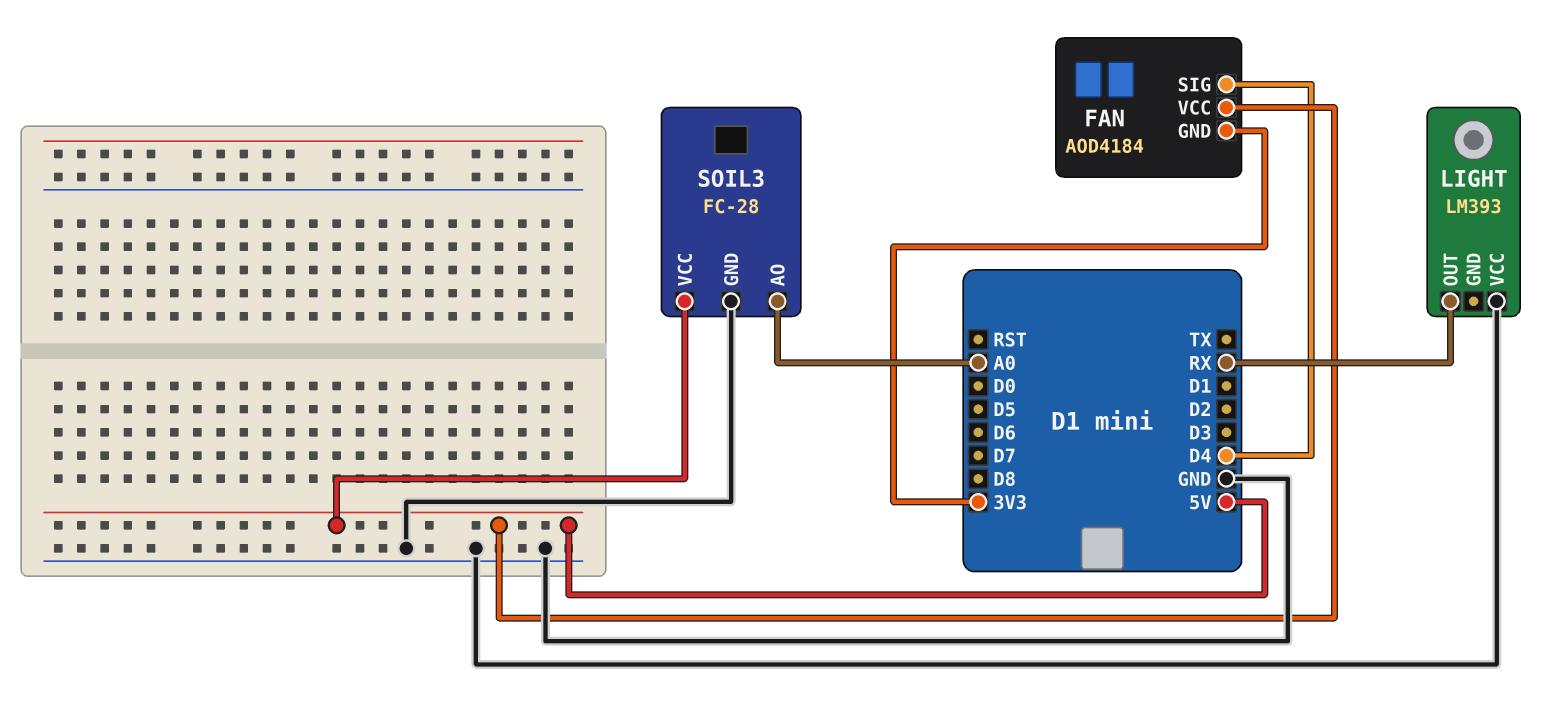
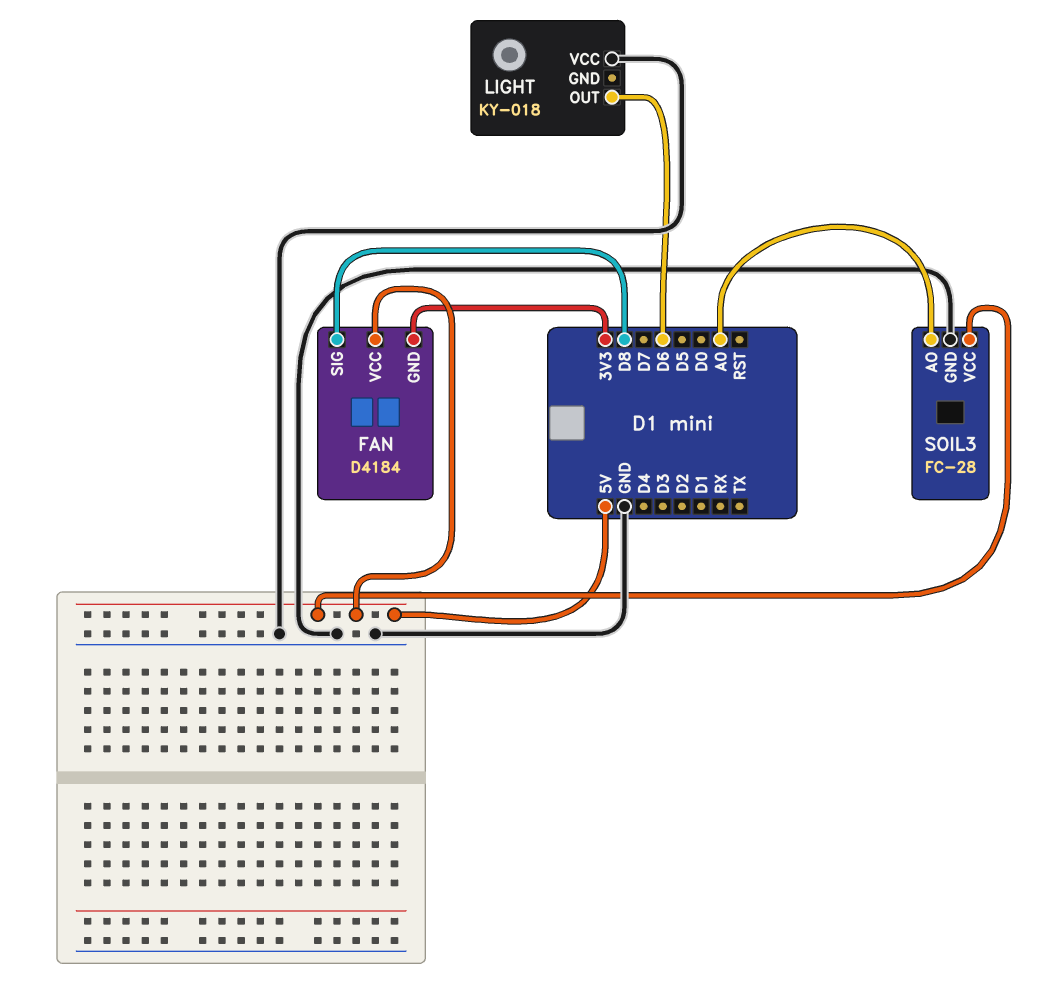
FAN: AOD4184 -> D4184
FAN pin SIG: D4 -> D8
LIGHT: LM393 -> KY-018
LIGHT pin OUT: RX -> D6

